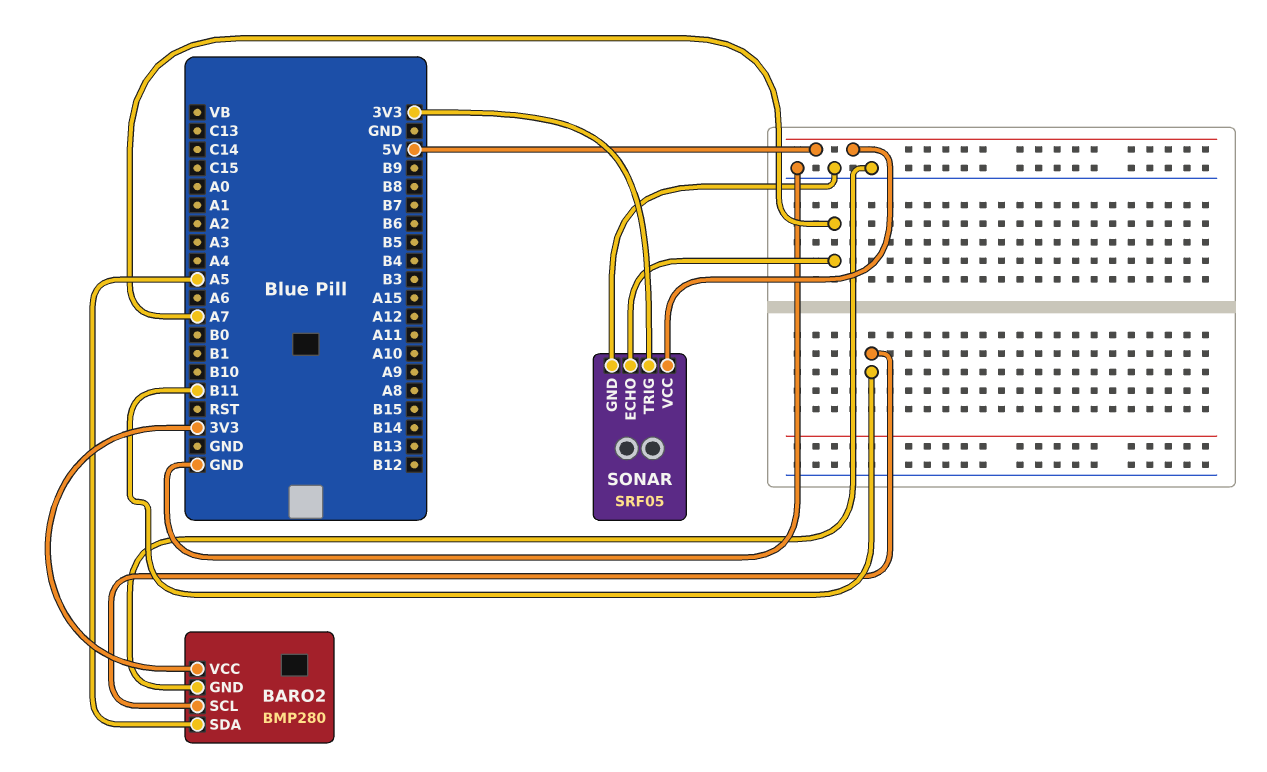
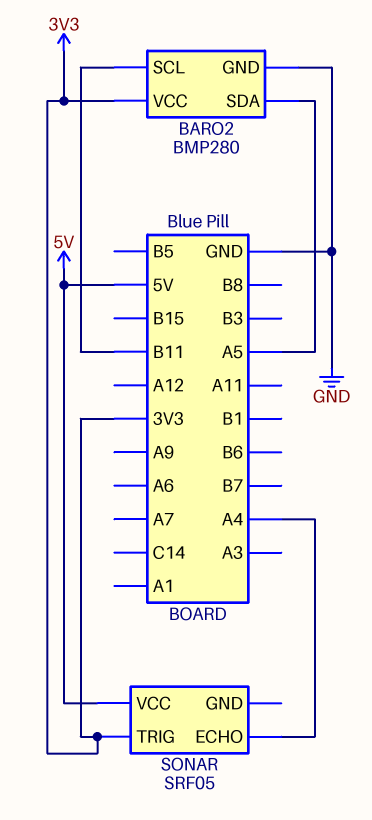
SONAR pin ECHO: A7 -> A4
SONAR pin GND: GND -> none

